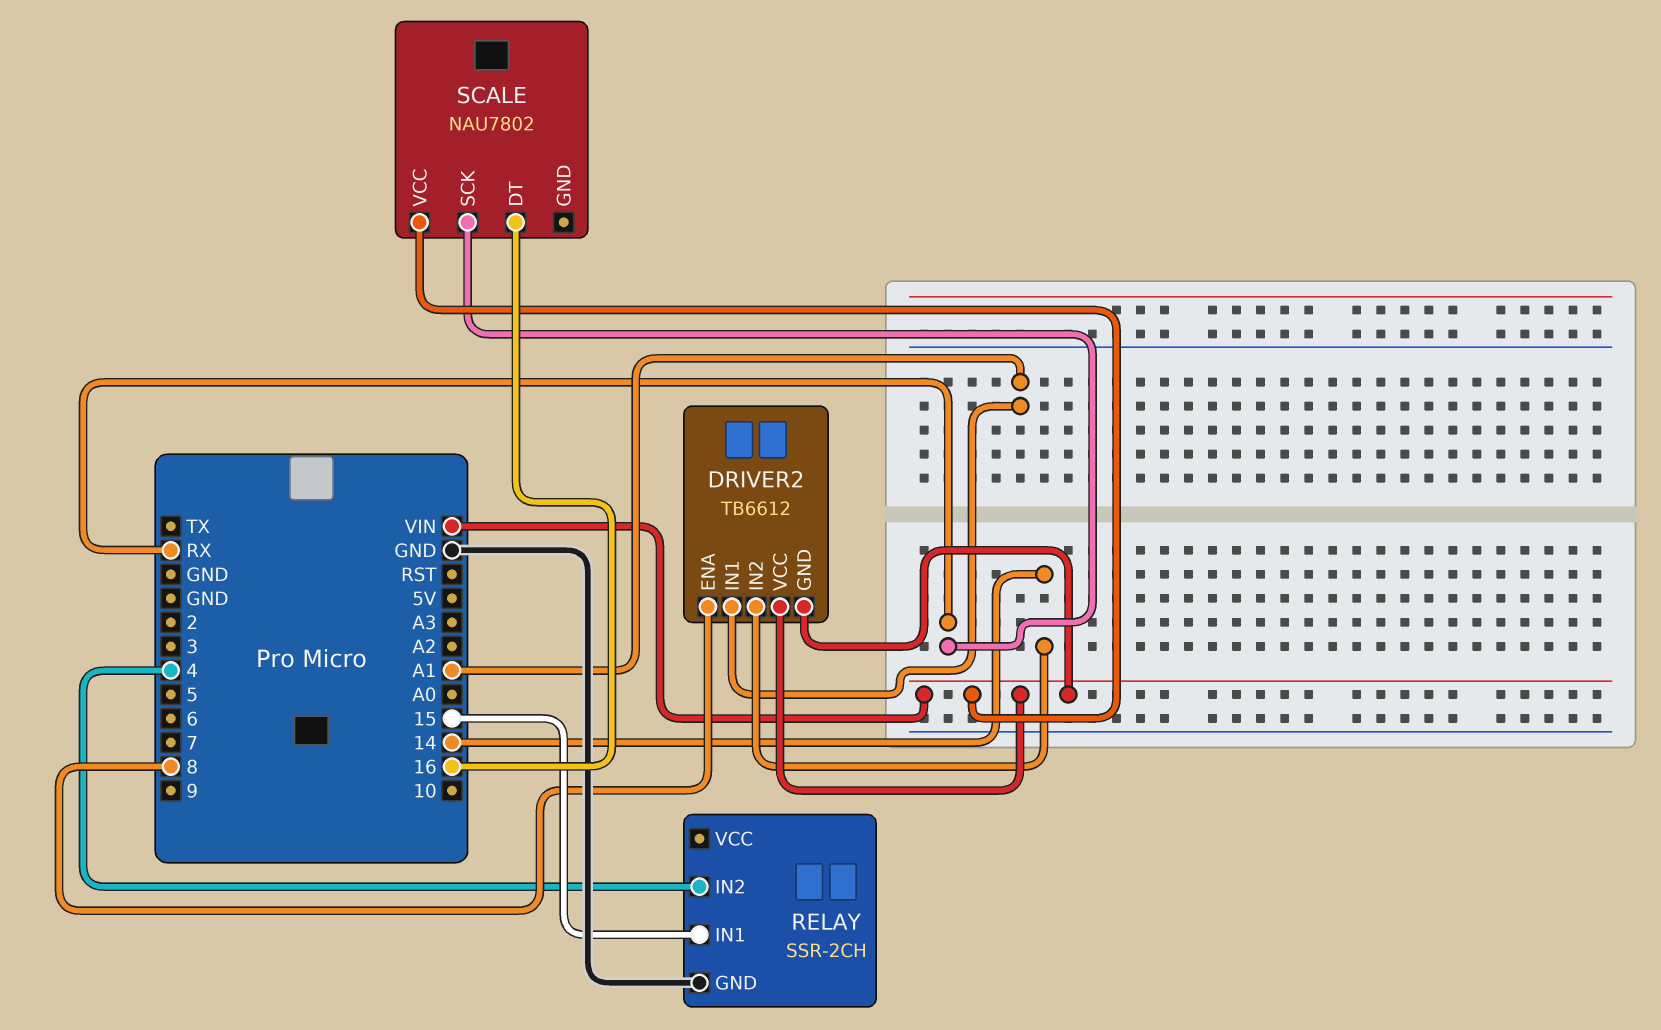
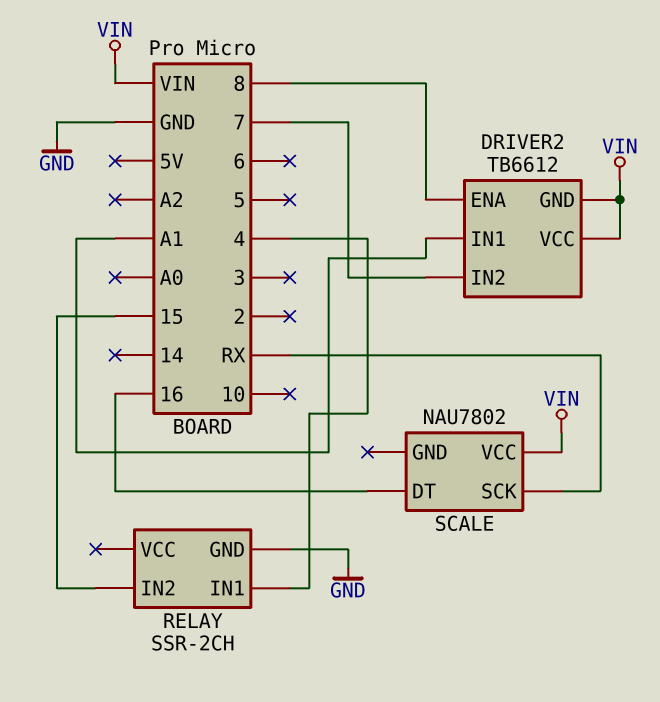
DRIVER2 pin IN2: 14 -> 7
RELAY pin IN1: 15 -> 4
RELAY pin IN2: 4 -> 15

